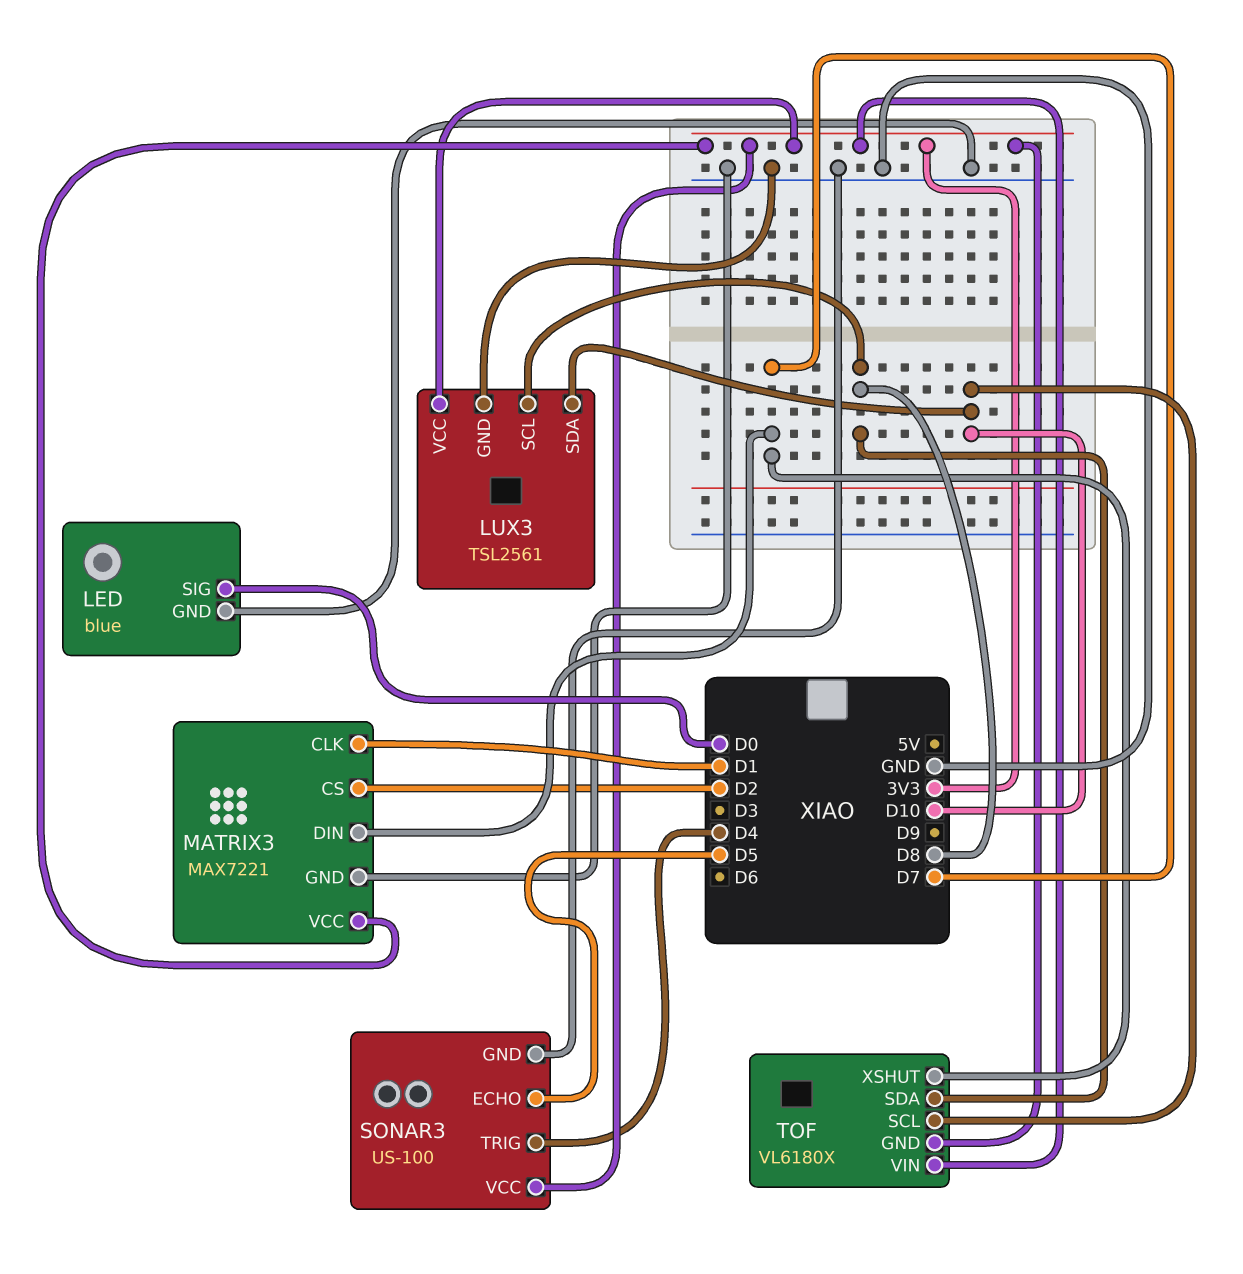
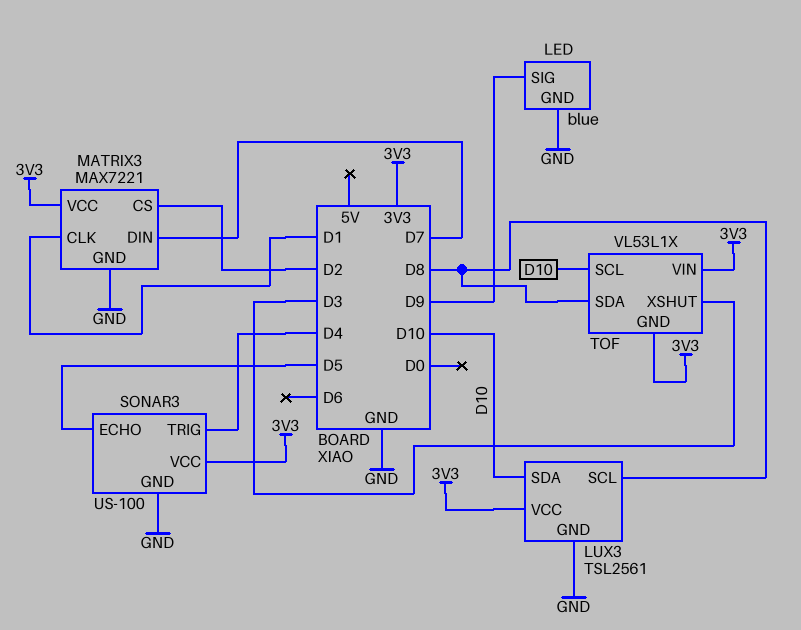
LED pin SIG: D0 -> D9
TOF: VL6180X -> VL53L1X
TOF pin XSHUT: D7 -> D3

